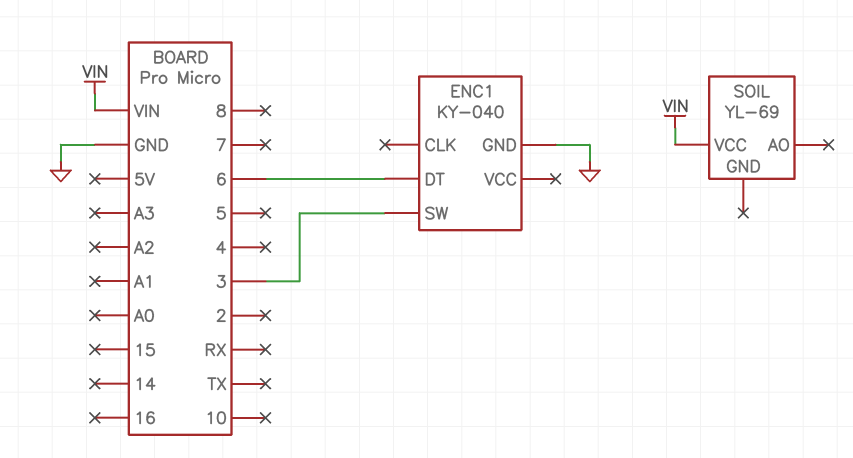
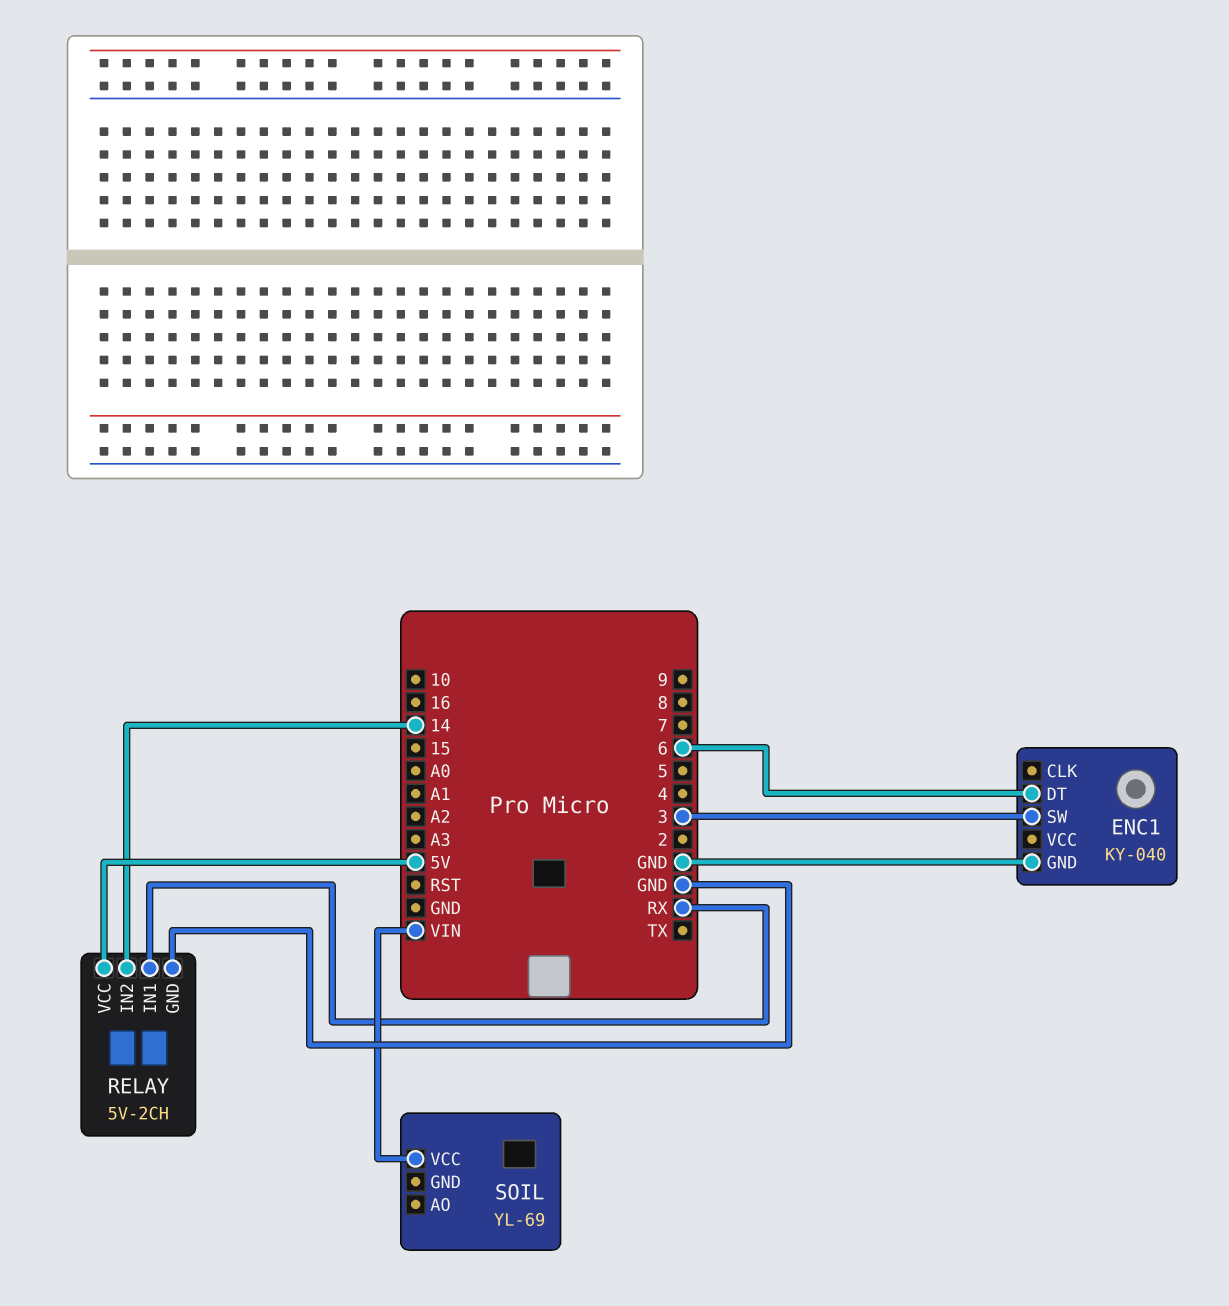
RELAY: none -> 5V-2CH
RELAY pin GND: none -> GND
RELAY pin IN1: none -> RX
RELAY pin IN2: none -> 14
RELAY pin VCC: none -> 5V

